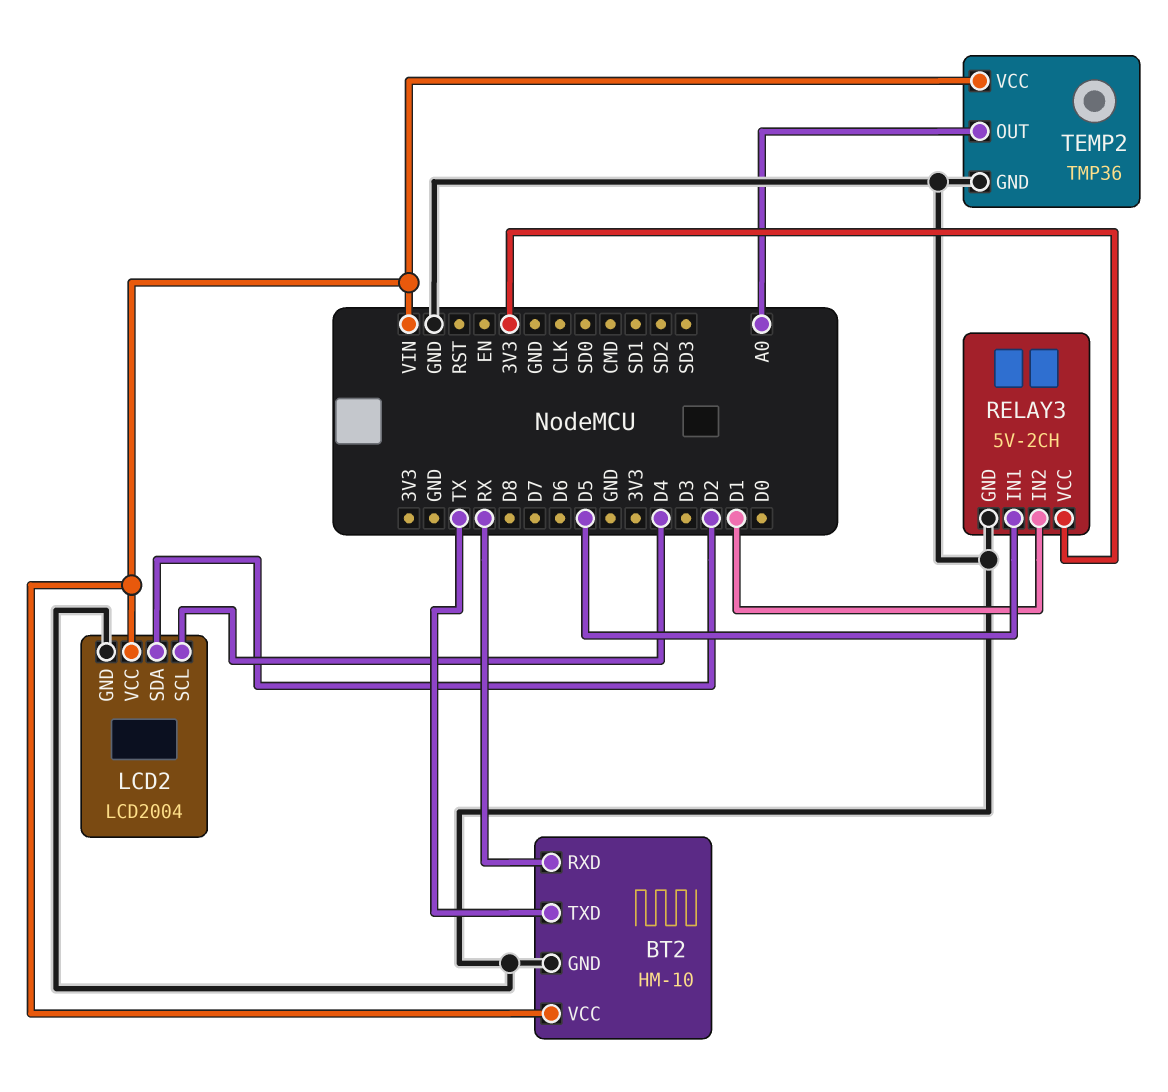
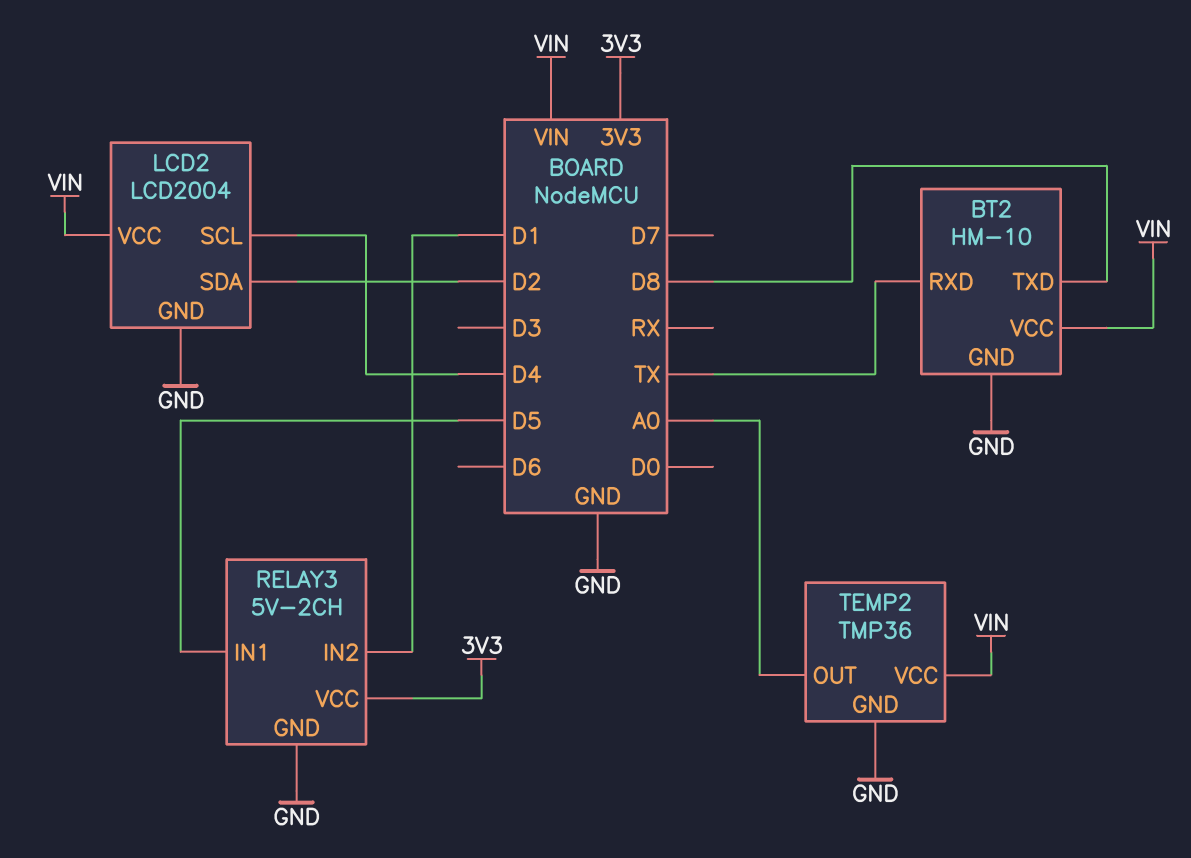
BT2 pin RXD: RX -> TX
BT2 pin TXD: TX -> D8

